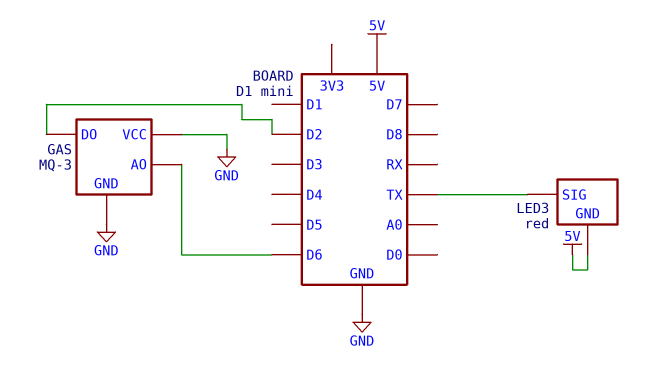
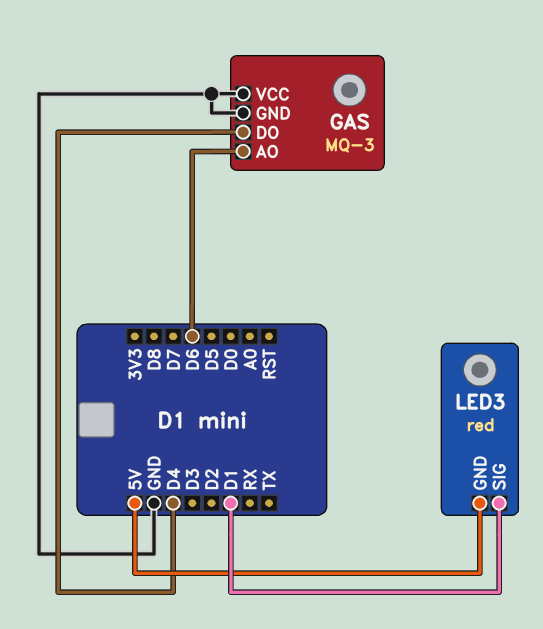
GAS pin DO: D2 -> D4
LED3 pin SIG: TX -> D1

